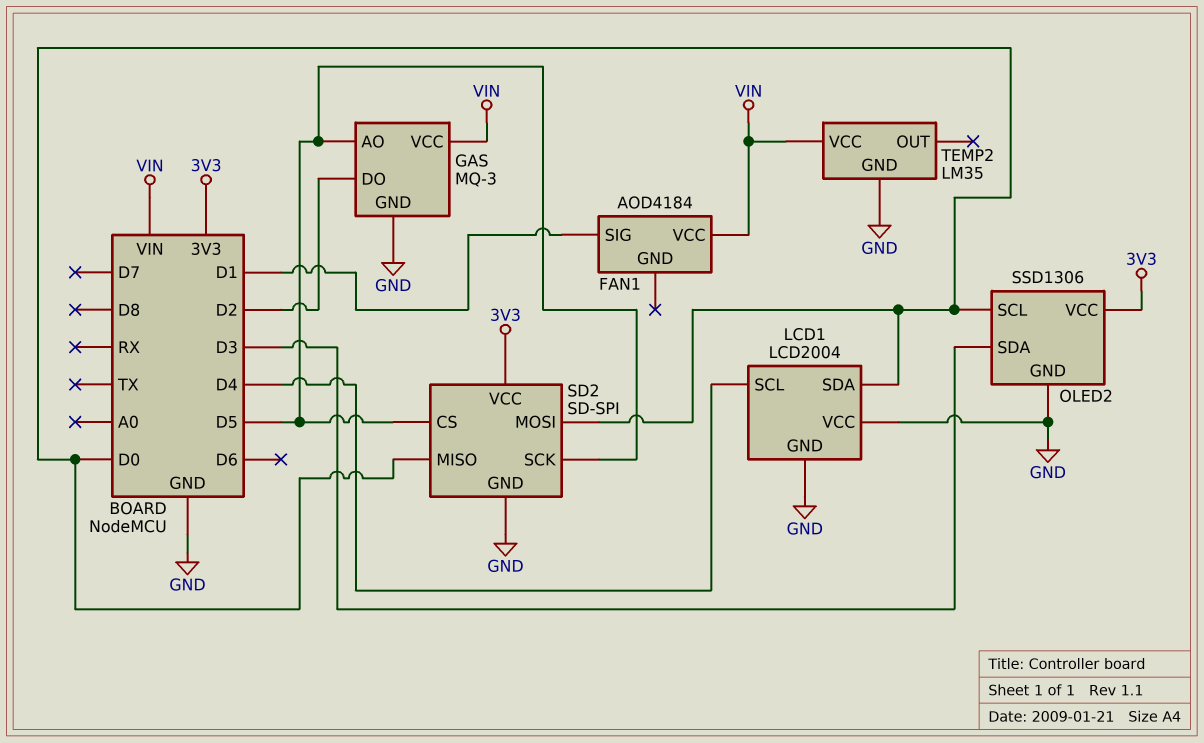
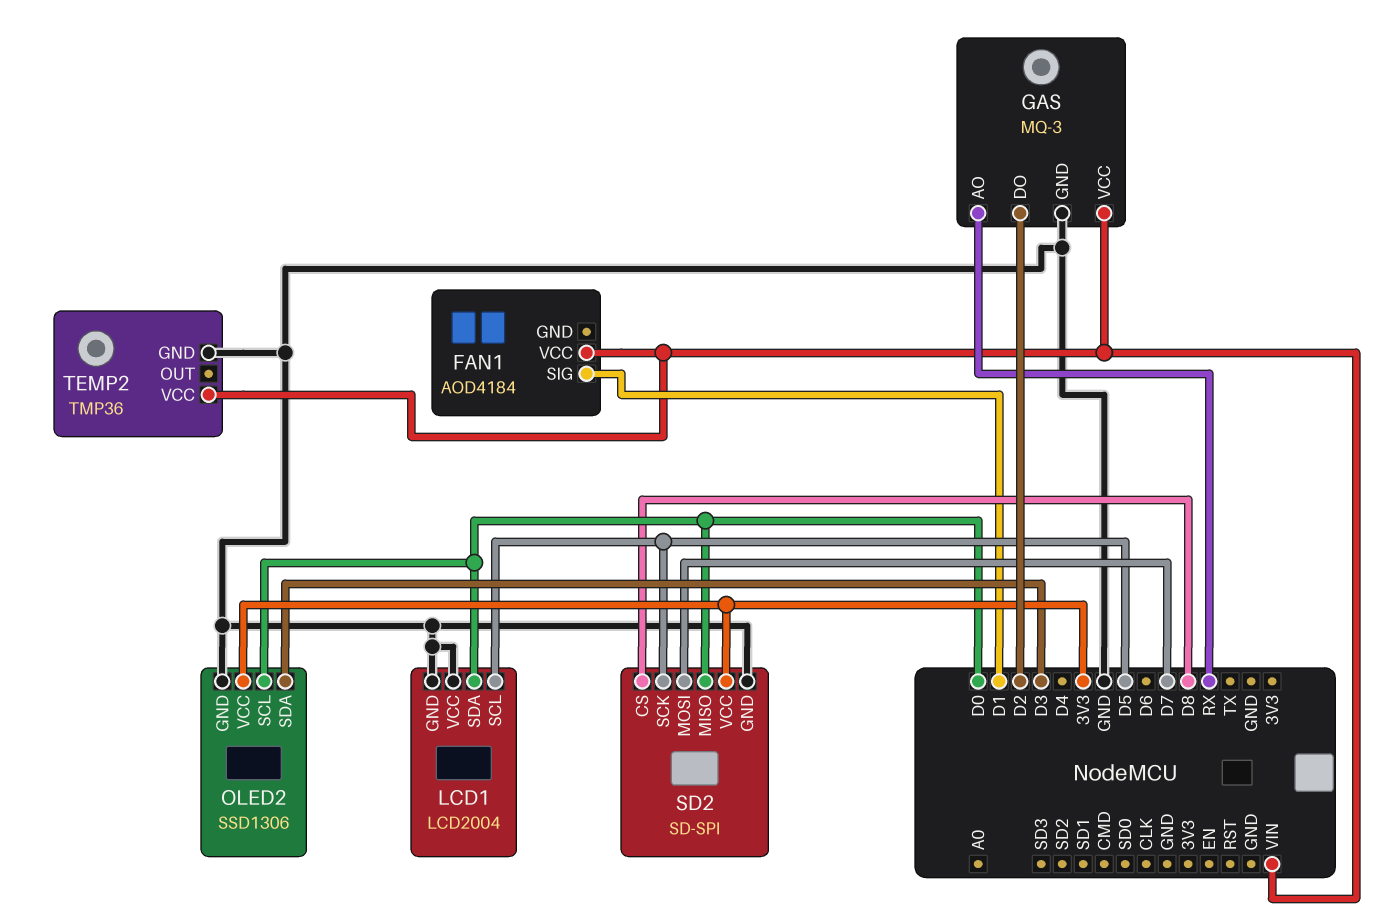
GAS pin AO: D5 -> RX
LCD1 pin SCL: D4 -> D5
SD2 pin CS: D5 -> D8
SD2 pin MOSI: D0 -> D7
TEMP2: LM35 -> TMP36

